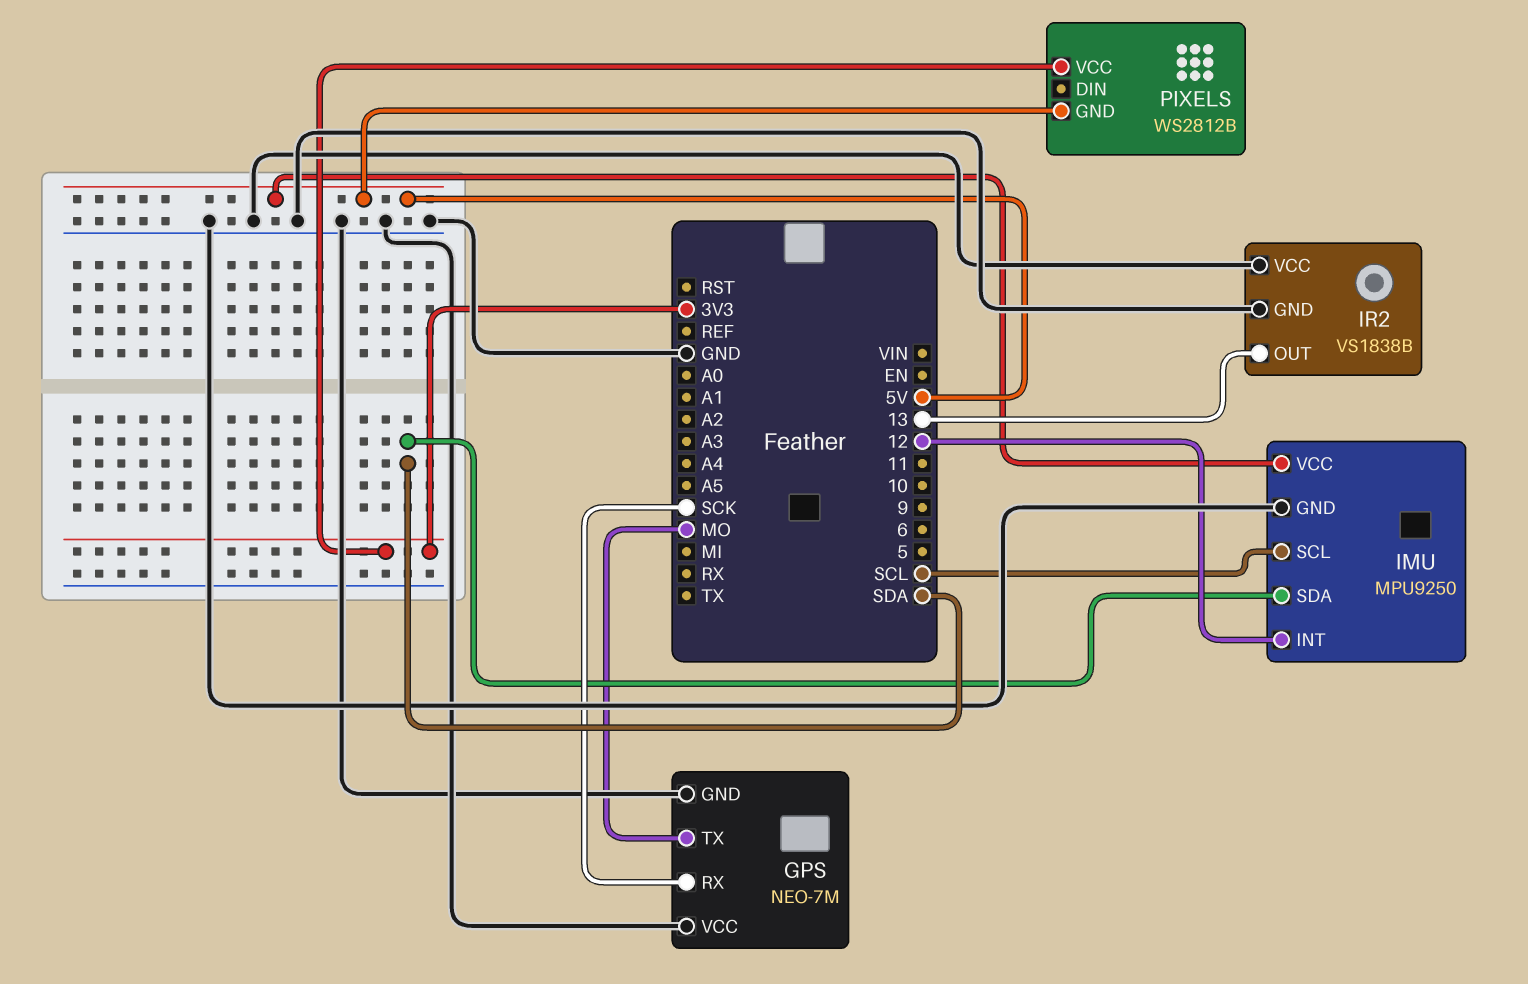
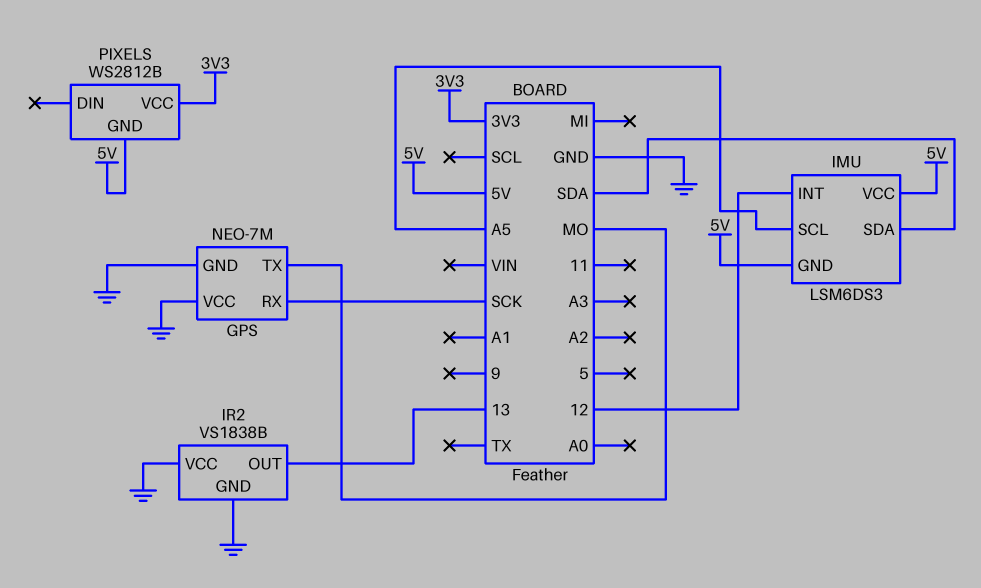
IMU: MPU9250 -> LSM6DS3
IMU pin GND: GND -> 5V
IMU pin SCL: SCL -> A5

